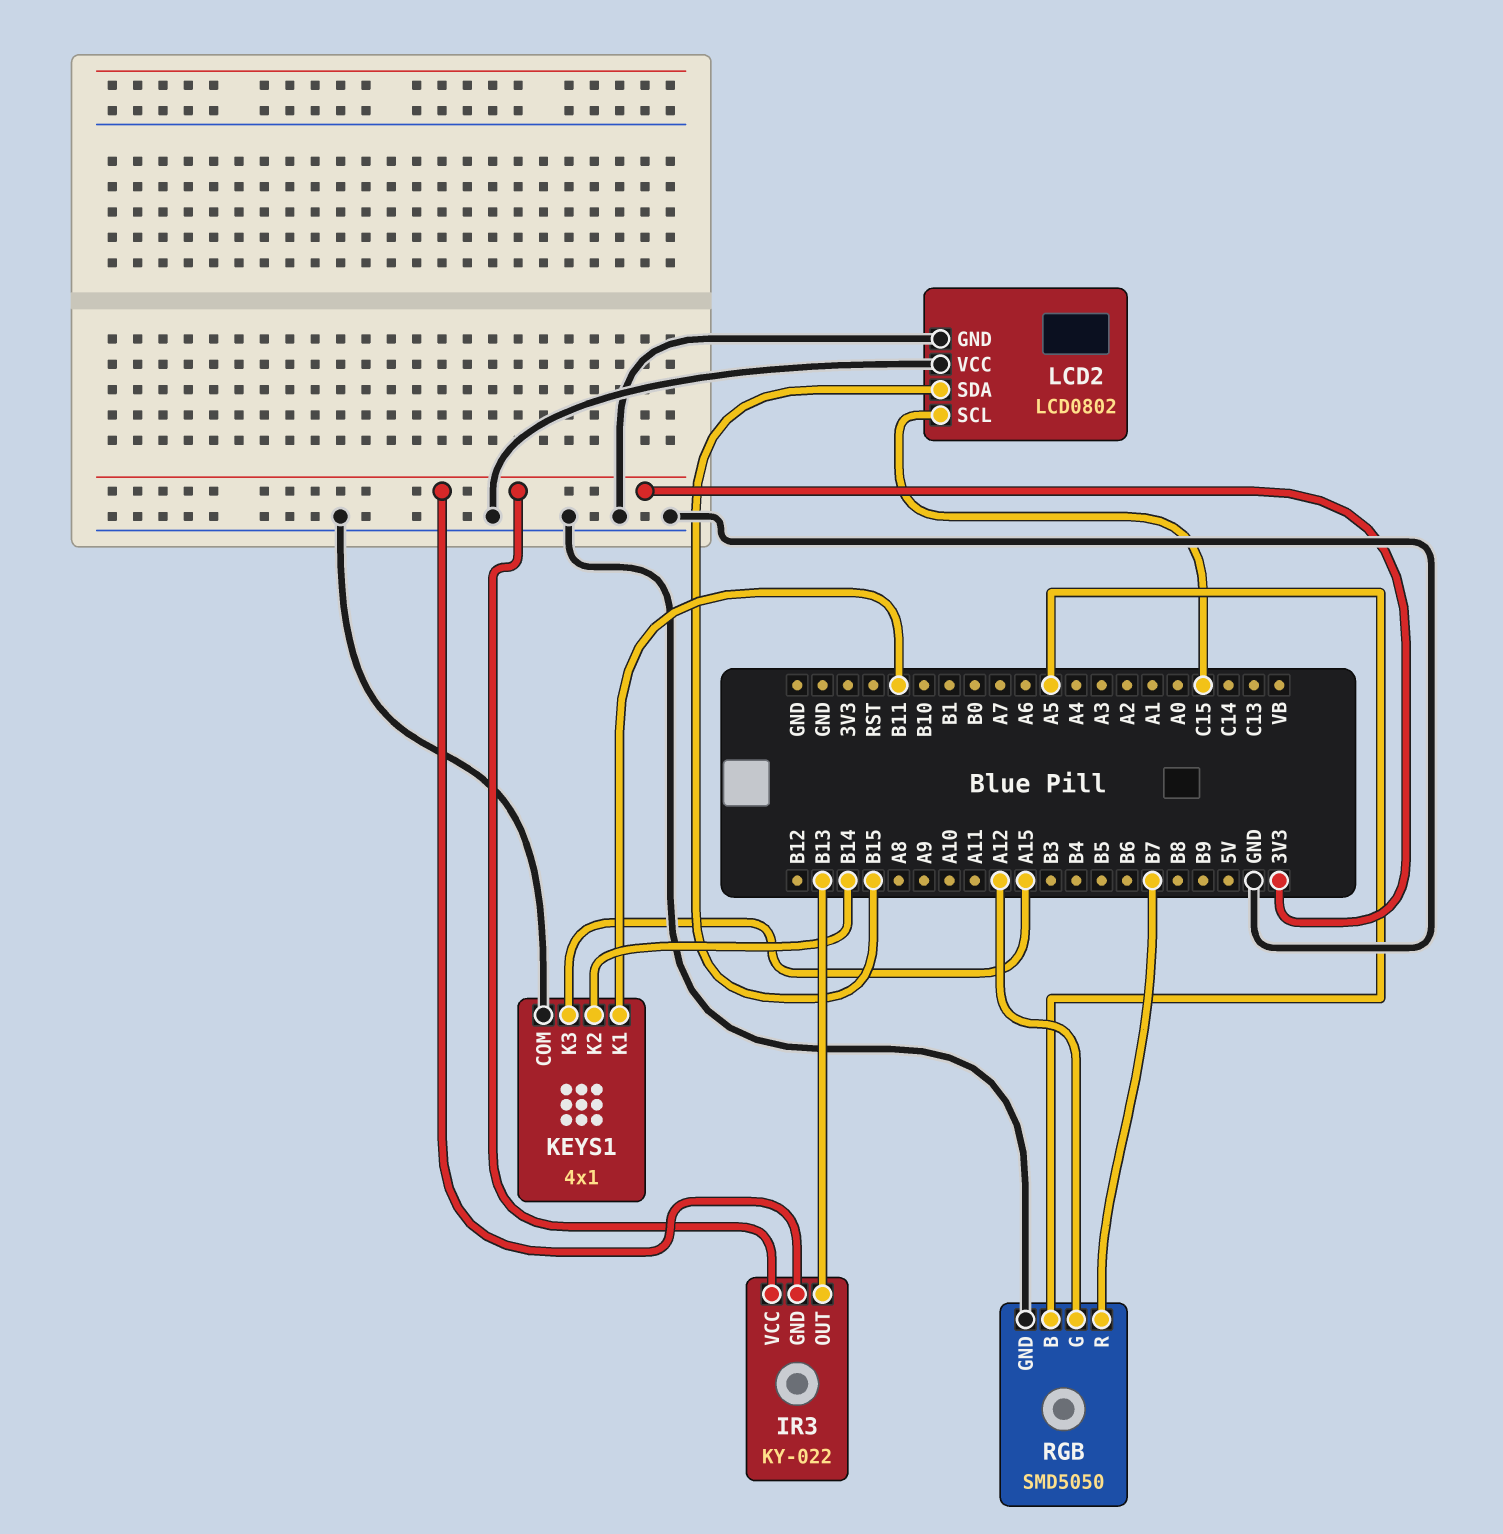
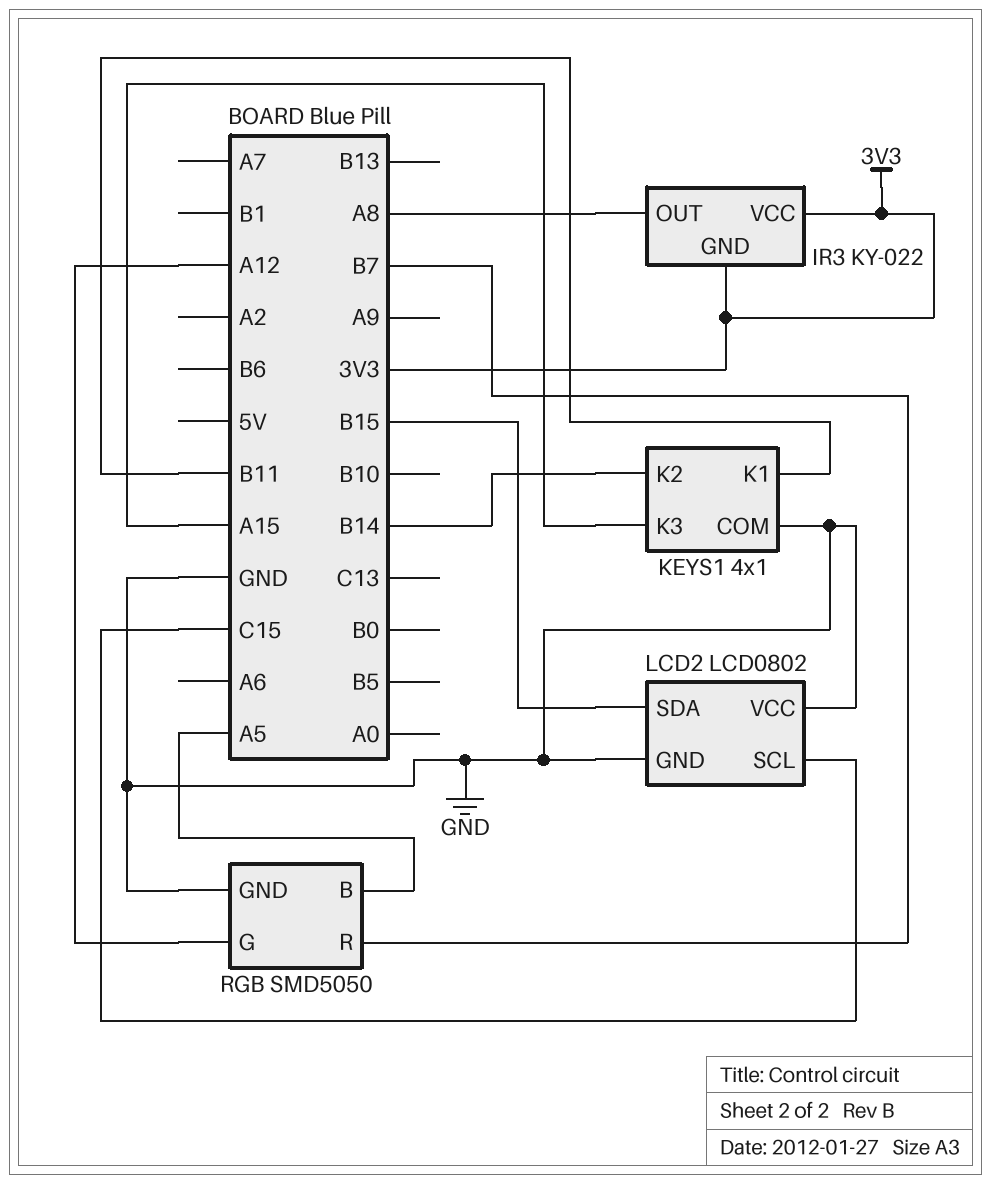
IR3 pin OUT: B13 -> A8

